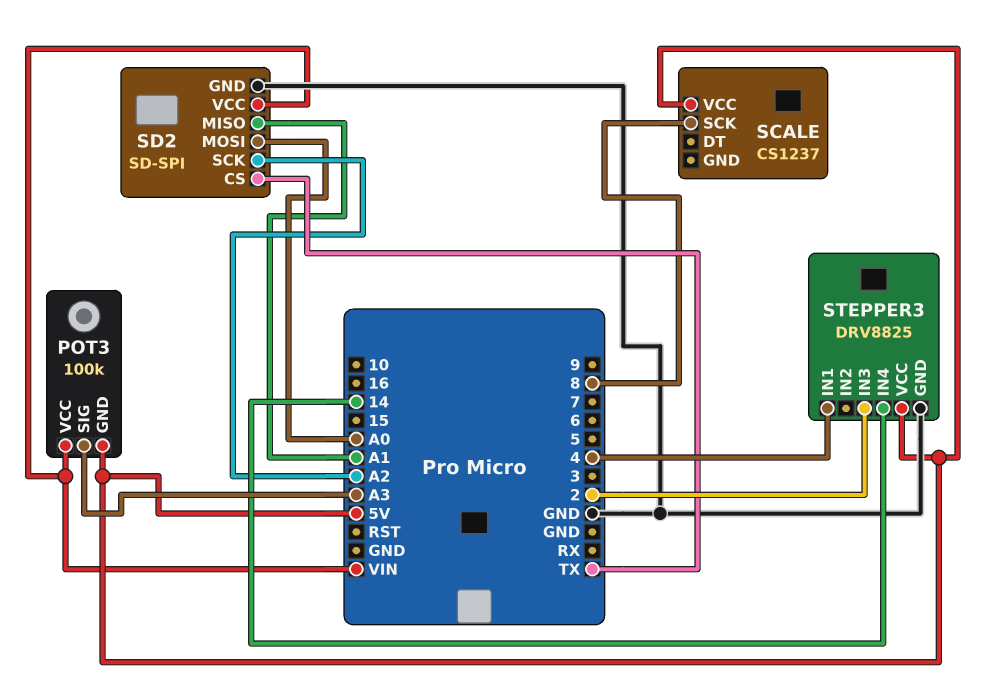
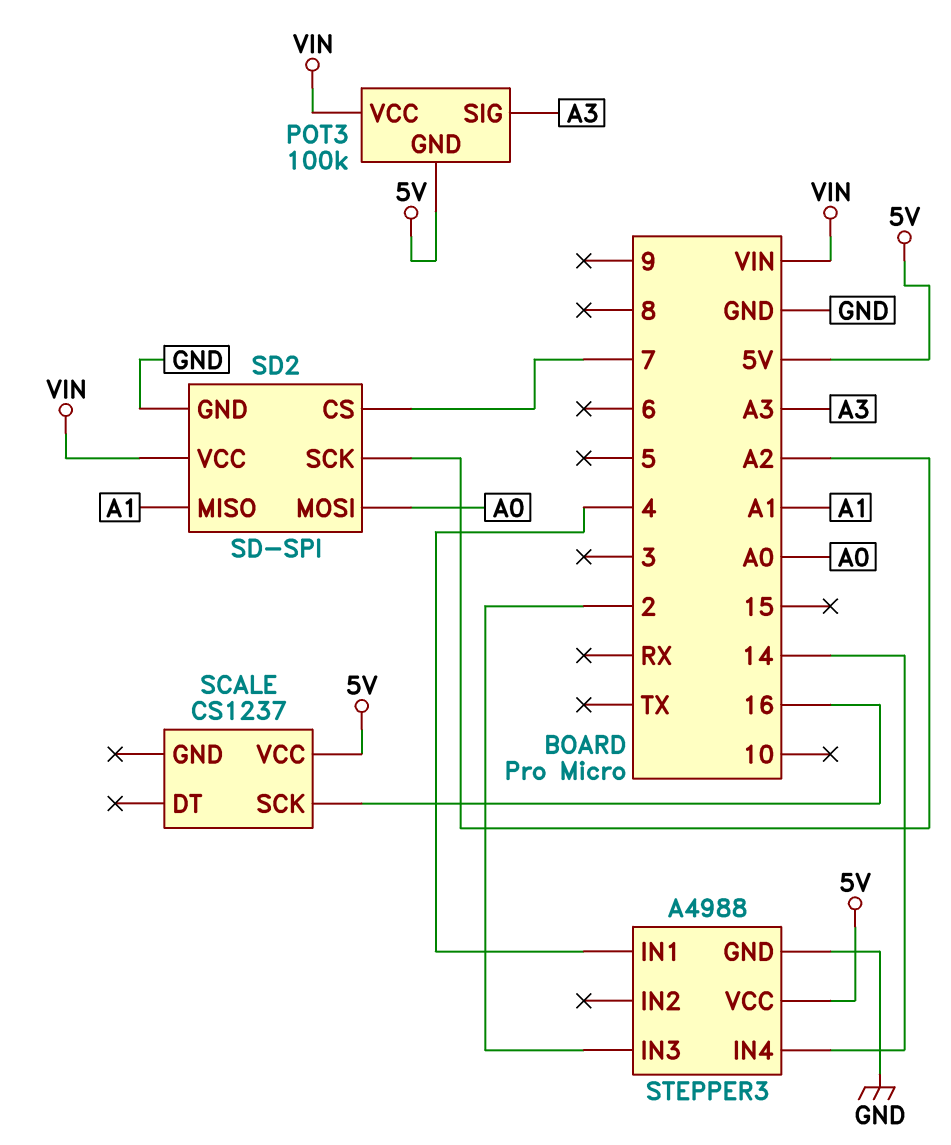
SCALE pin SCK: 8 -> 16
SD2 pin CS: TX -> 7
STEPPER3: DRV8825 -> A4988

